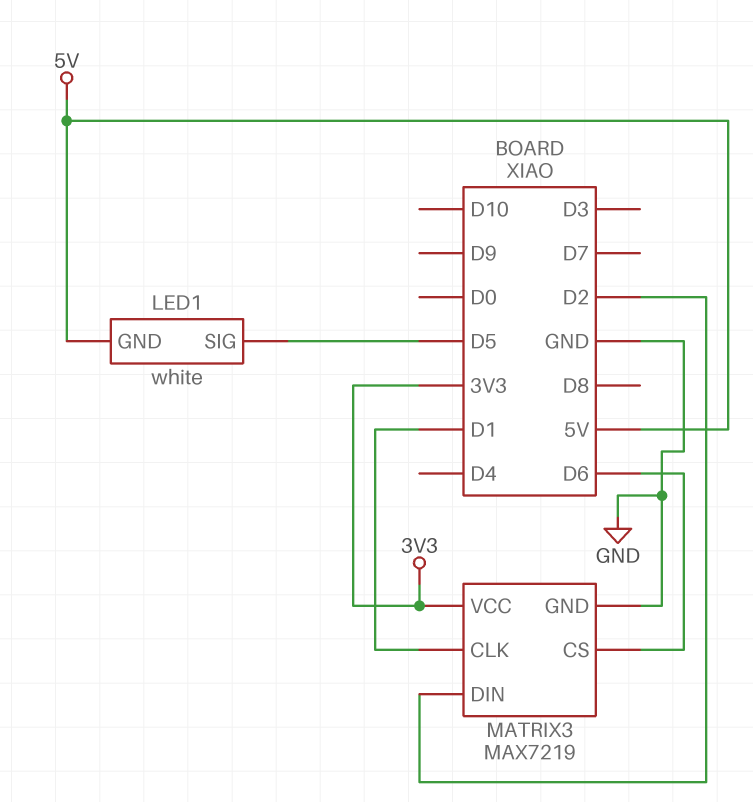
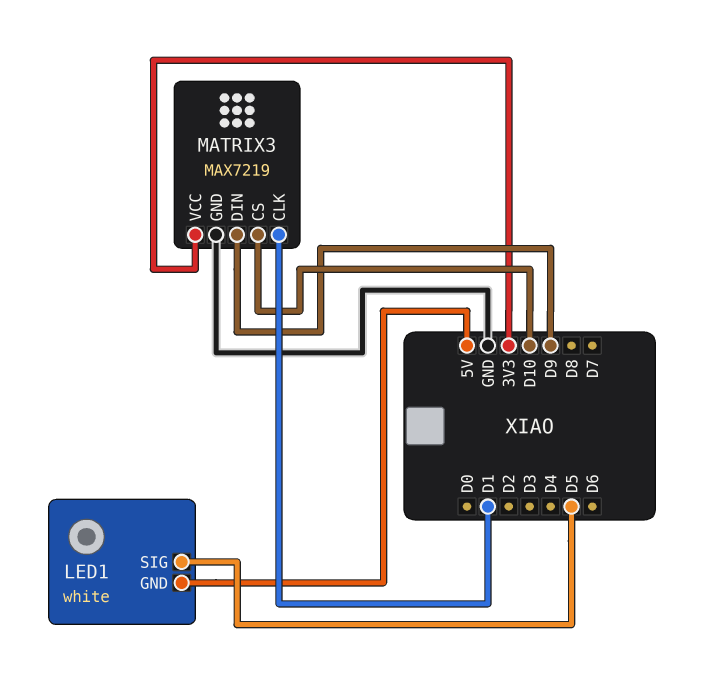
MATRIX3 pin CS: D6 -> D10
MATRIX3 pin DIN: D2 -> D9

